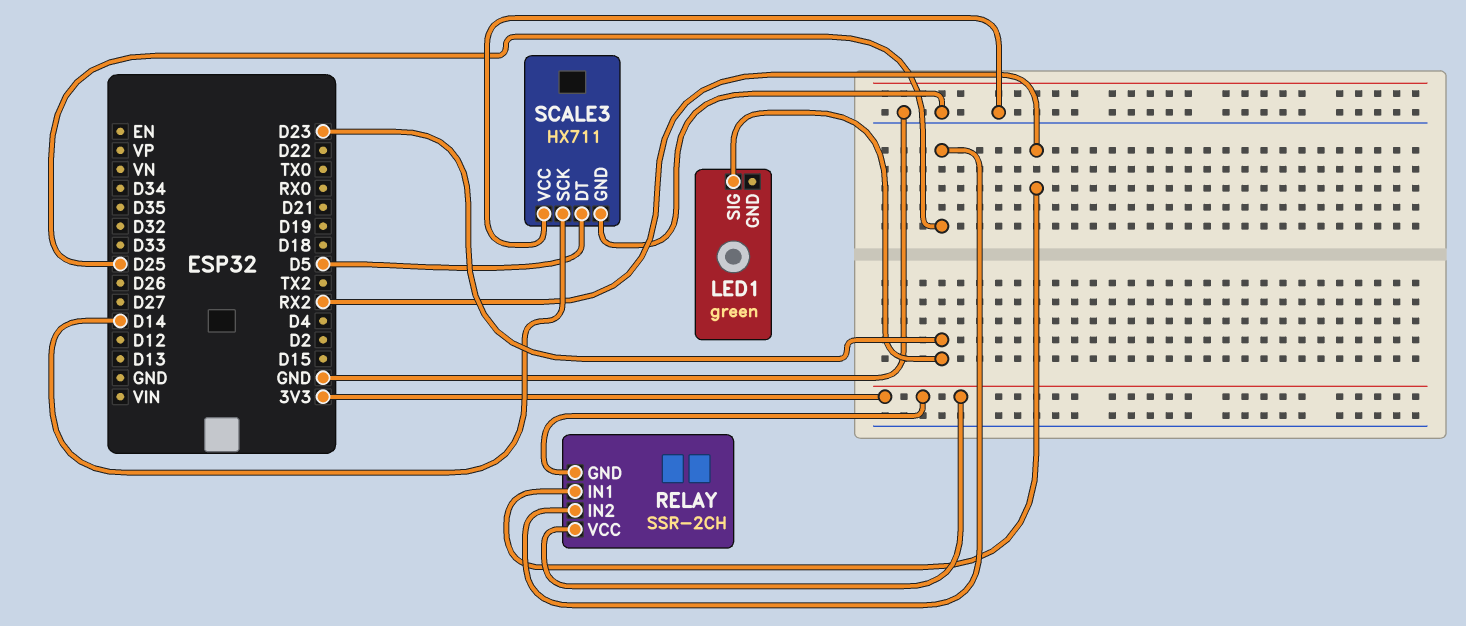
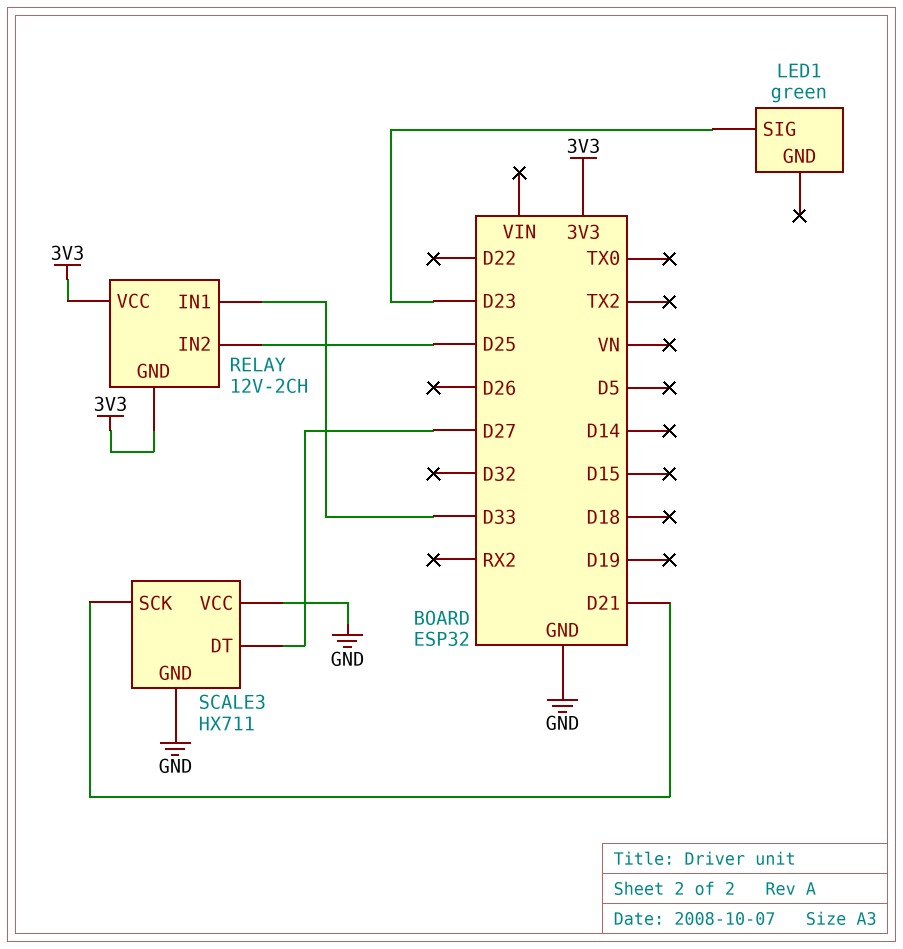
RELAY: SSR-2CH -> 12V-2CH
RELAY pin IN1: RX2 -> D33
SCALE3 pin DT: D5 -> D27
SCALE3 pin SCK: D14 -> D21

